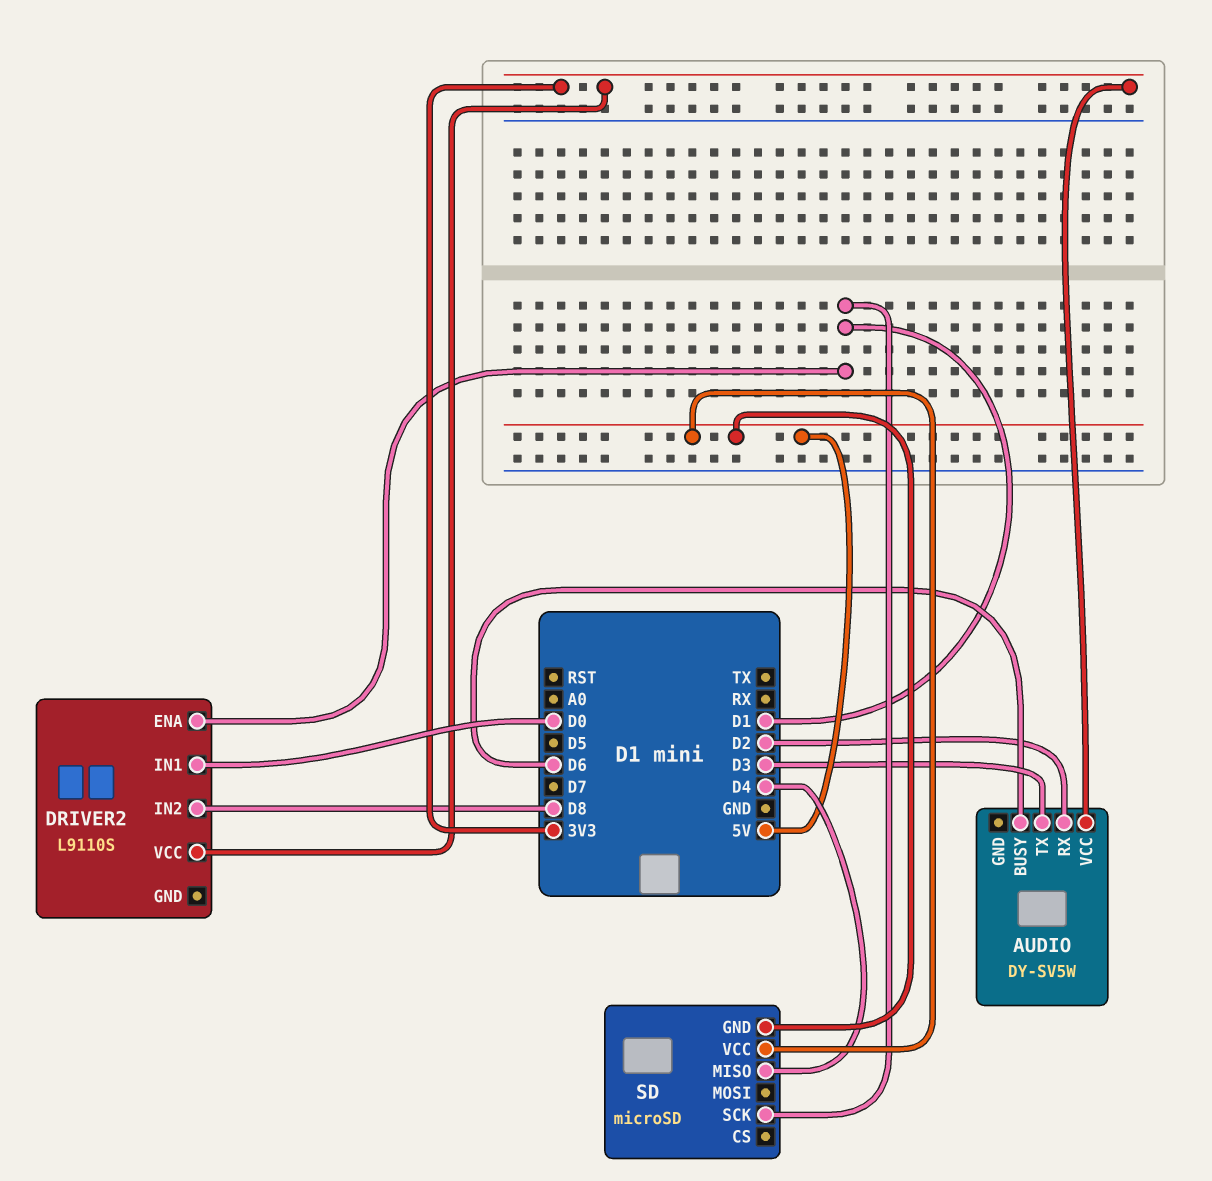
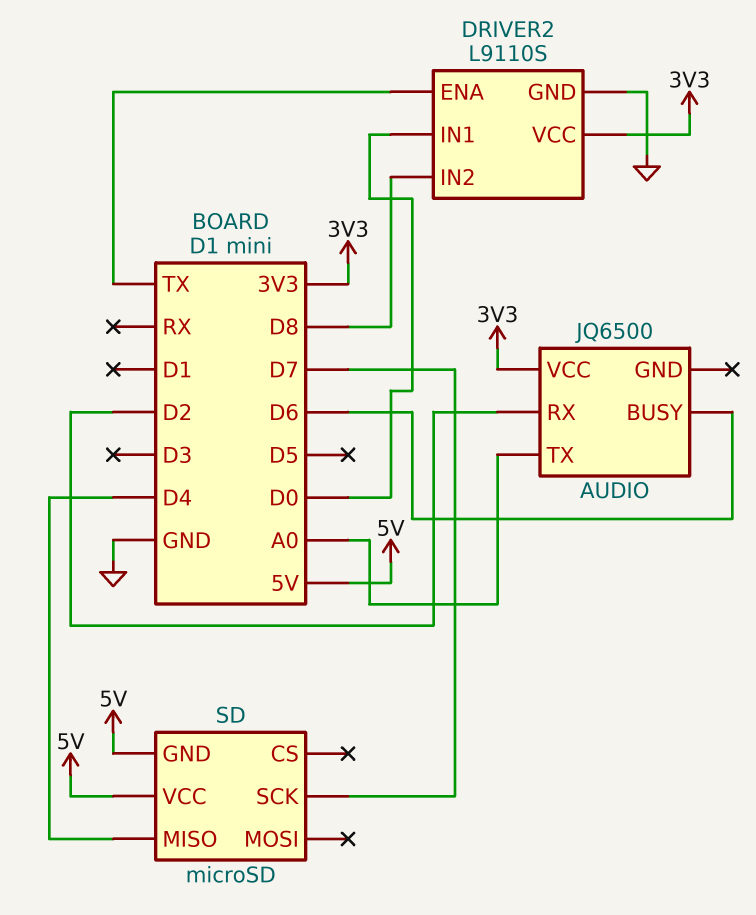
AUDIO: DY-SV5W -> JQ6500
AUDIO pin TX: D3 -> A0
DRIVER2 pin ENA: D1 -> TX
DRIVER2 pin GND: none -> GND
SD pin SCK: D1 -> D7

